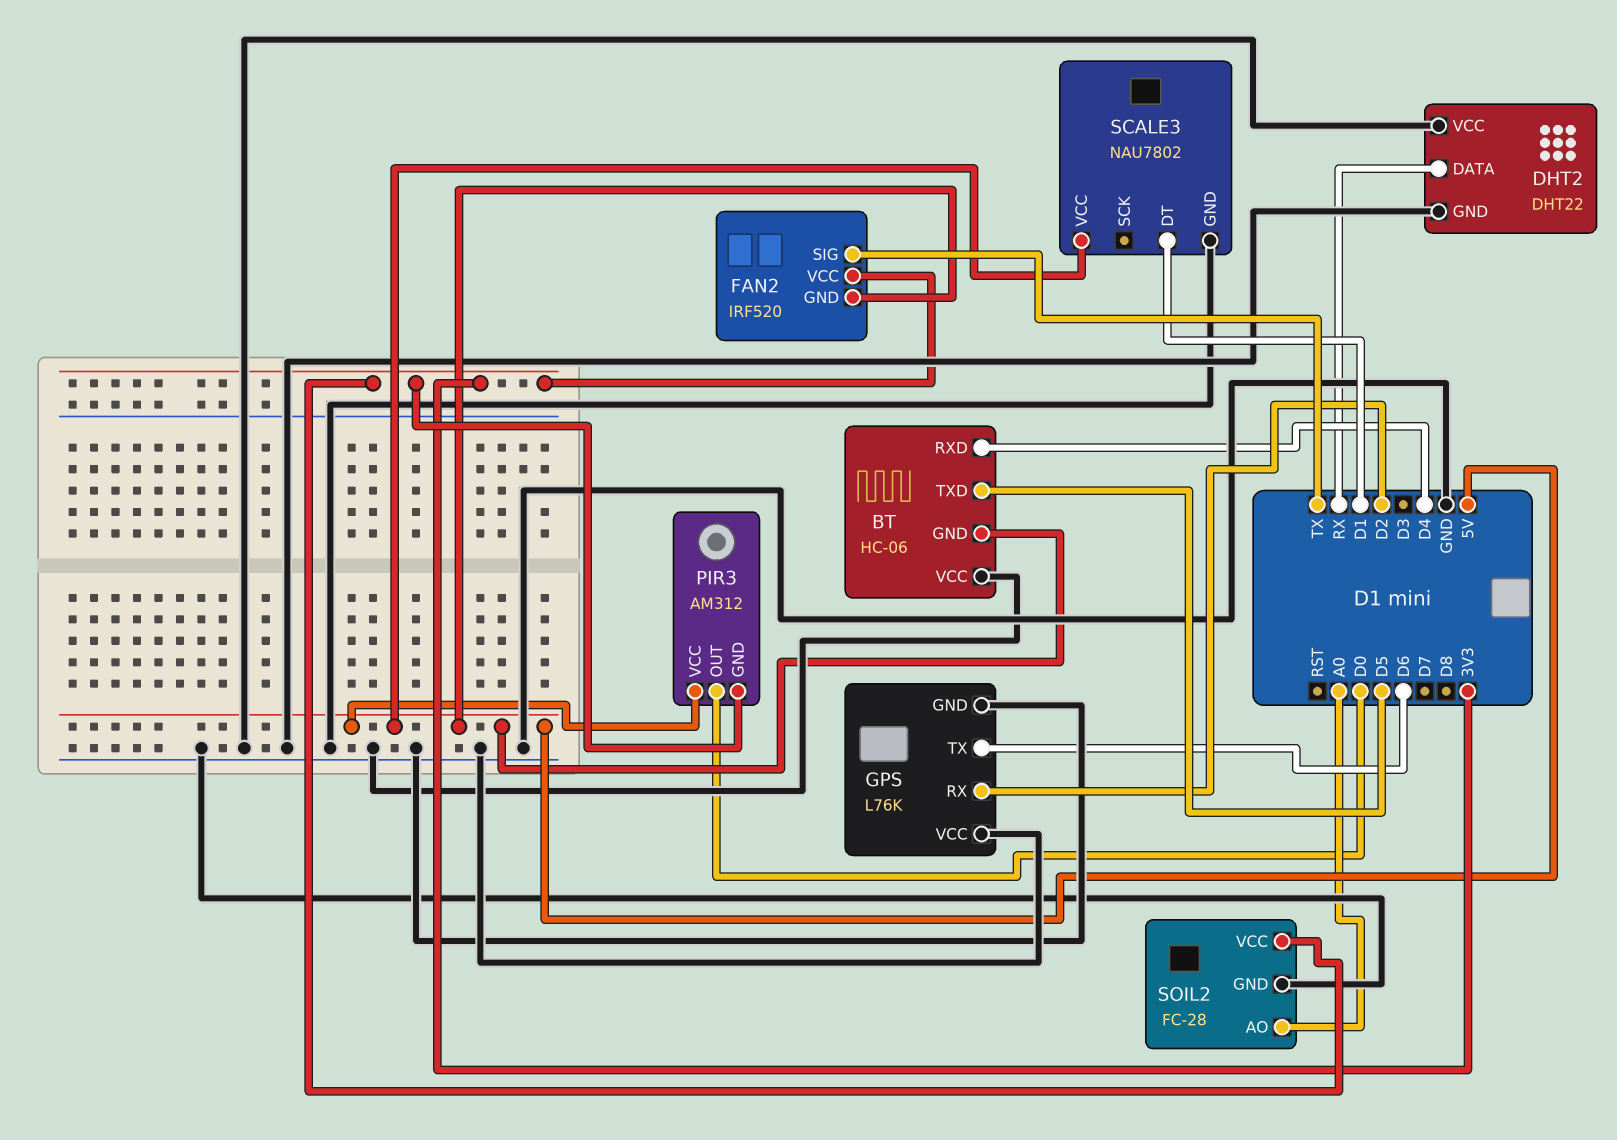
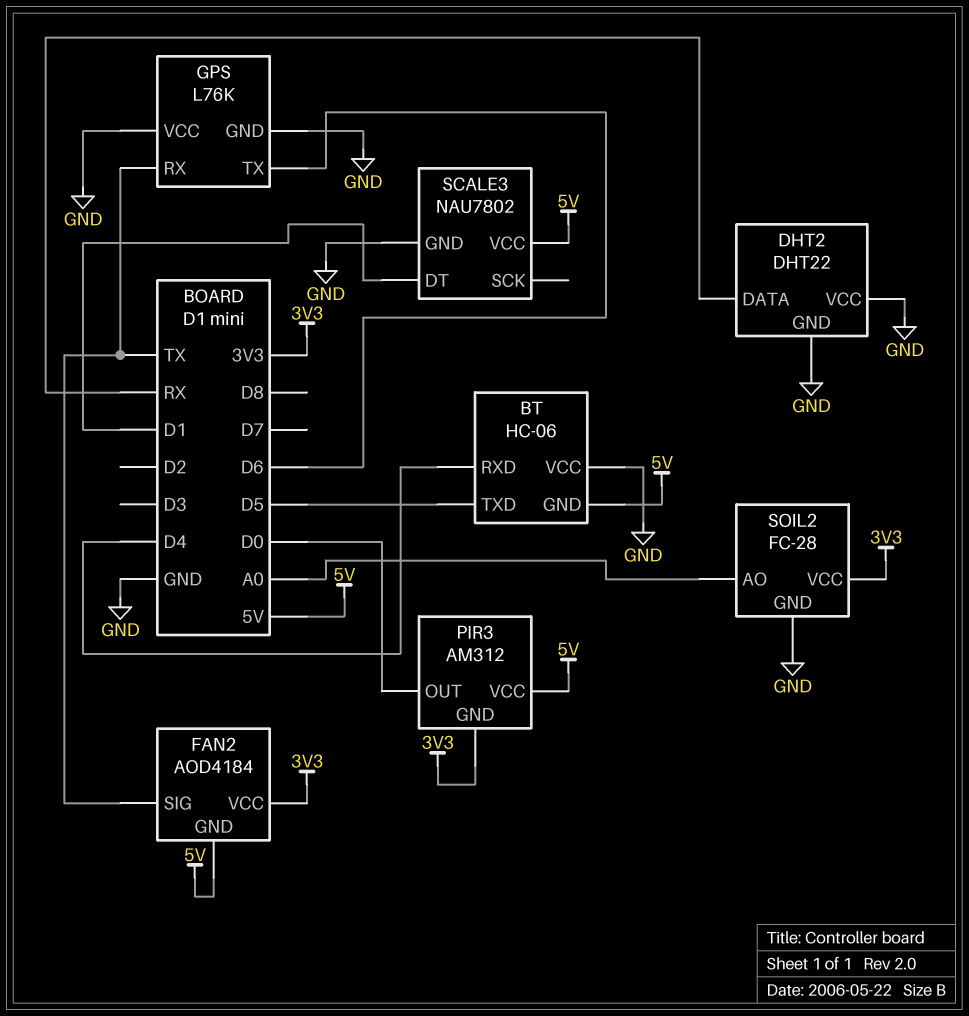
FAN2: IRF520 -> AOD4184
GPS pin RX: D2 -> TX

